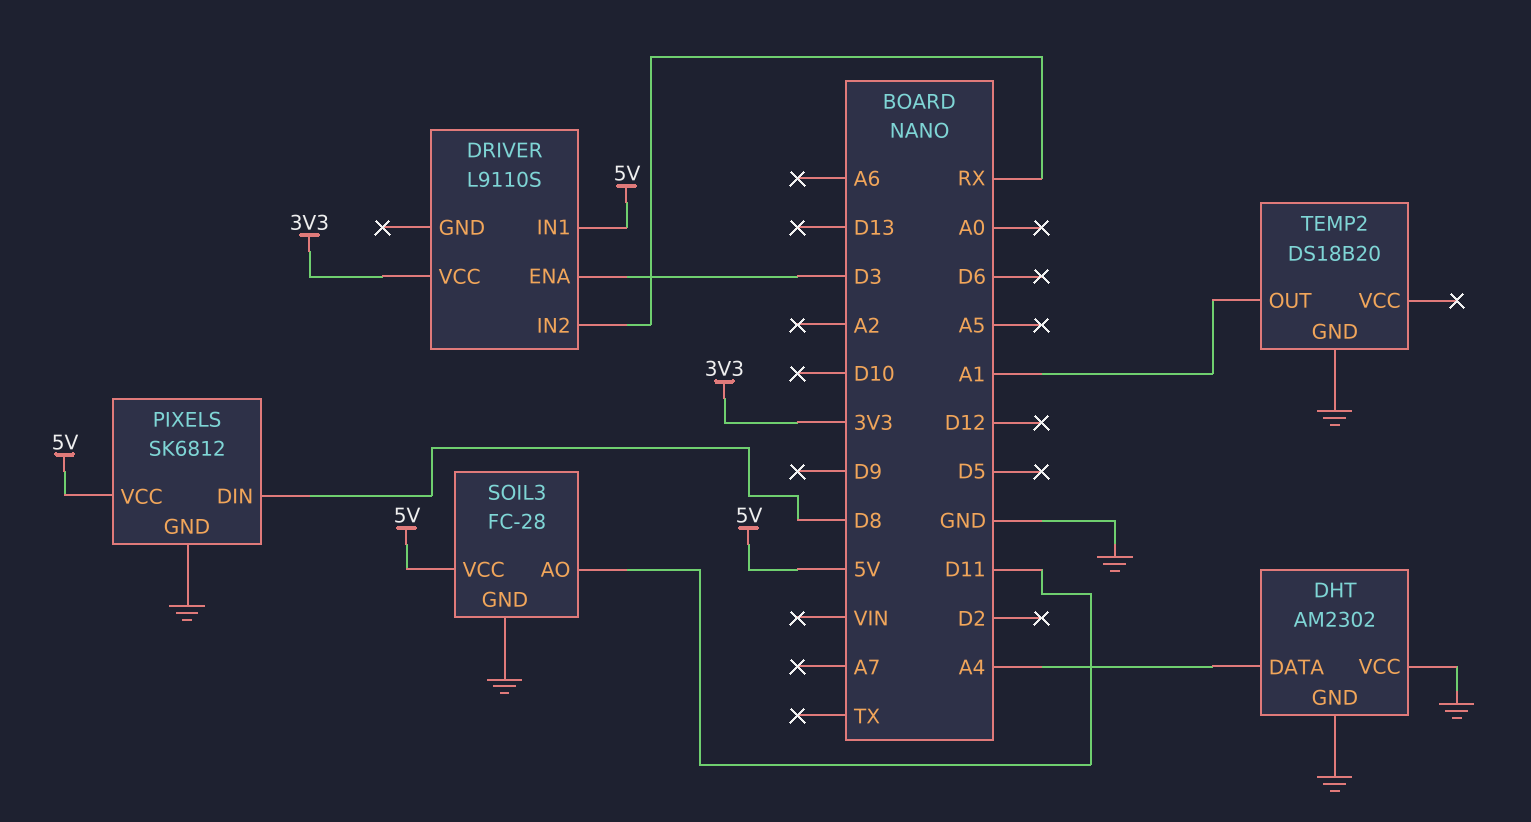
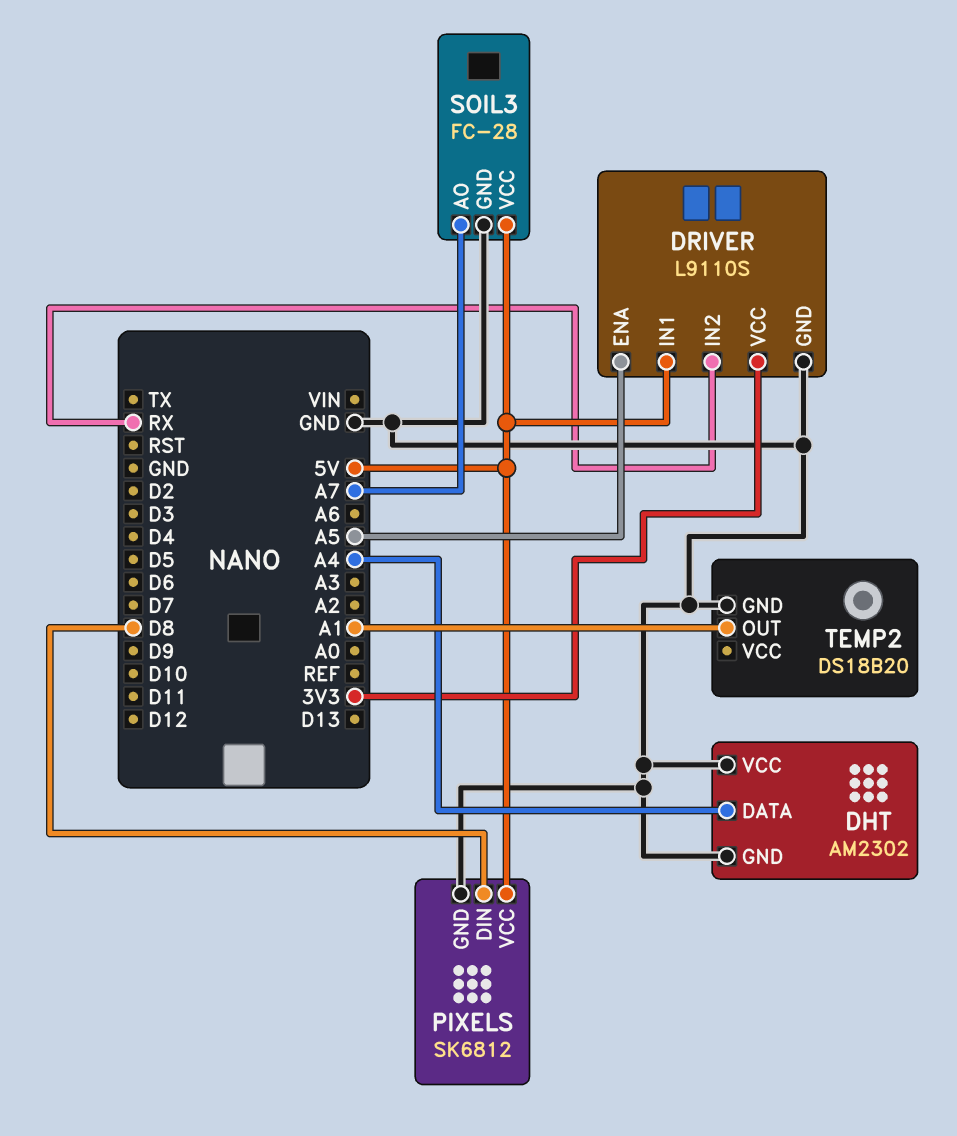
DRIVER pin ENA: D3 -> A5
DRIVER pin GND: none -> GND
SOIL3 pin AO: D11 -> A7

